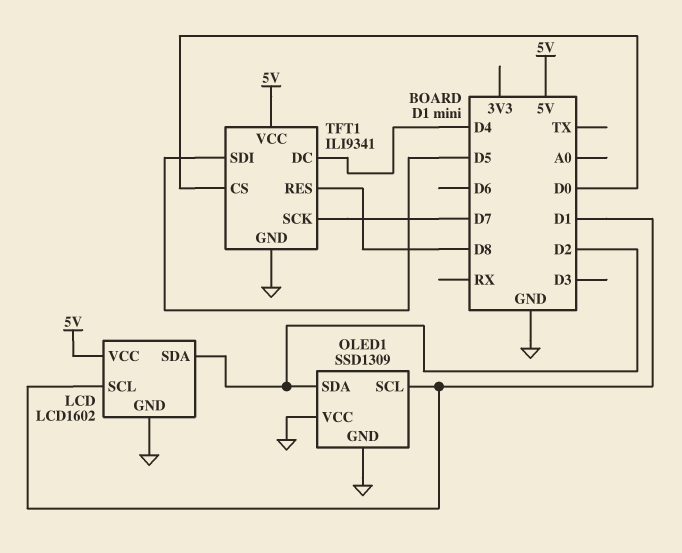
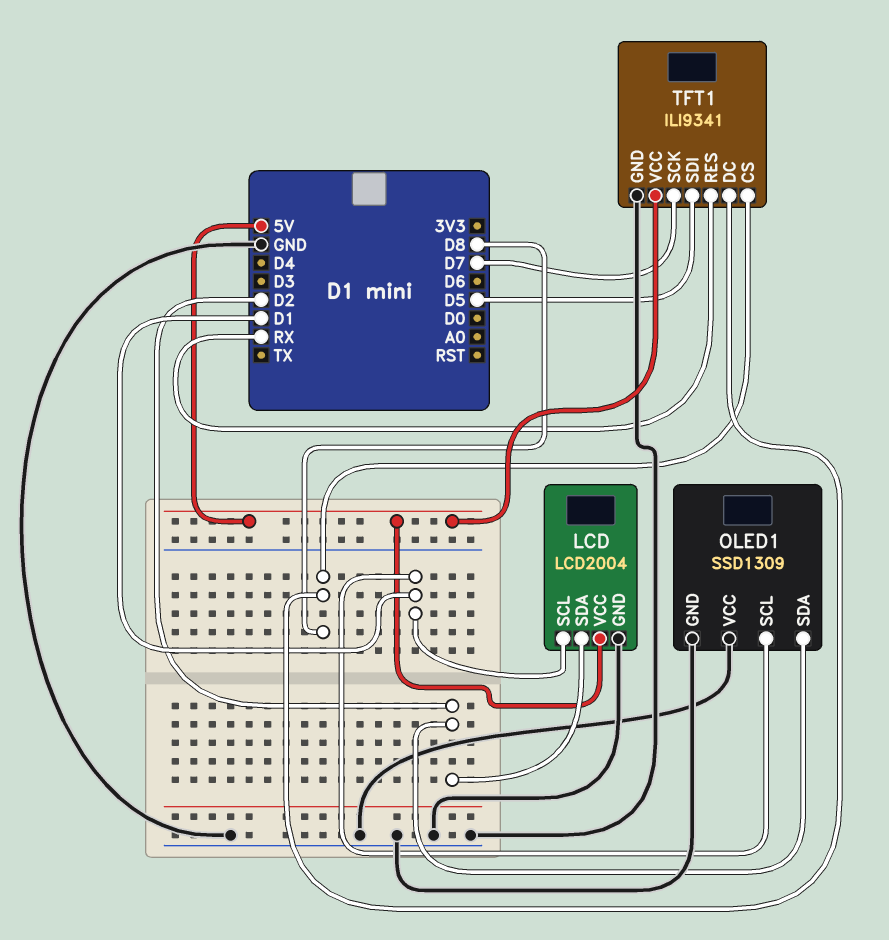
LCD: LCD1602 -> LCD2004
TFT1 pin CS: D0 -> D8
TFT1 pin DC: D4 -> D8
TFT1 pin RES: D8 -> RX

